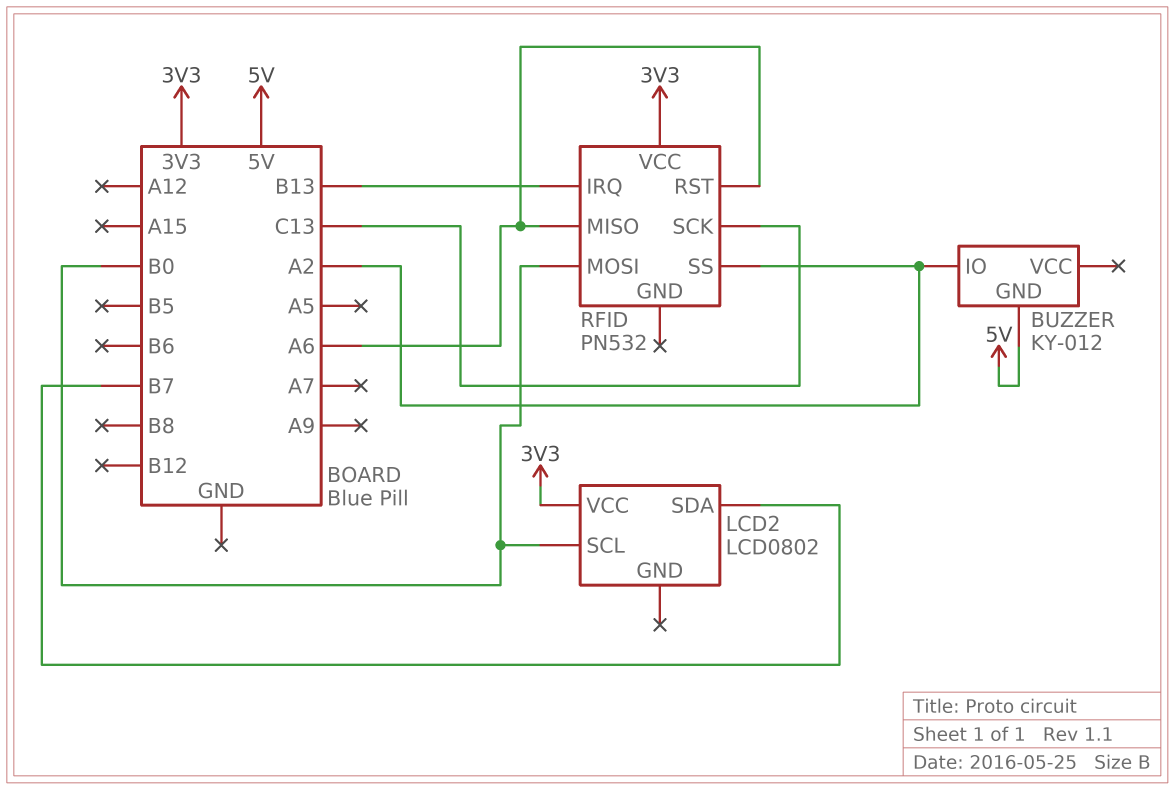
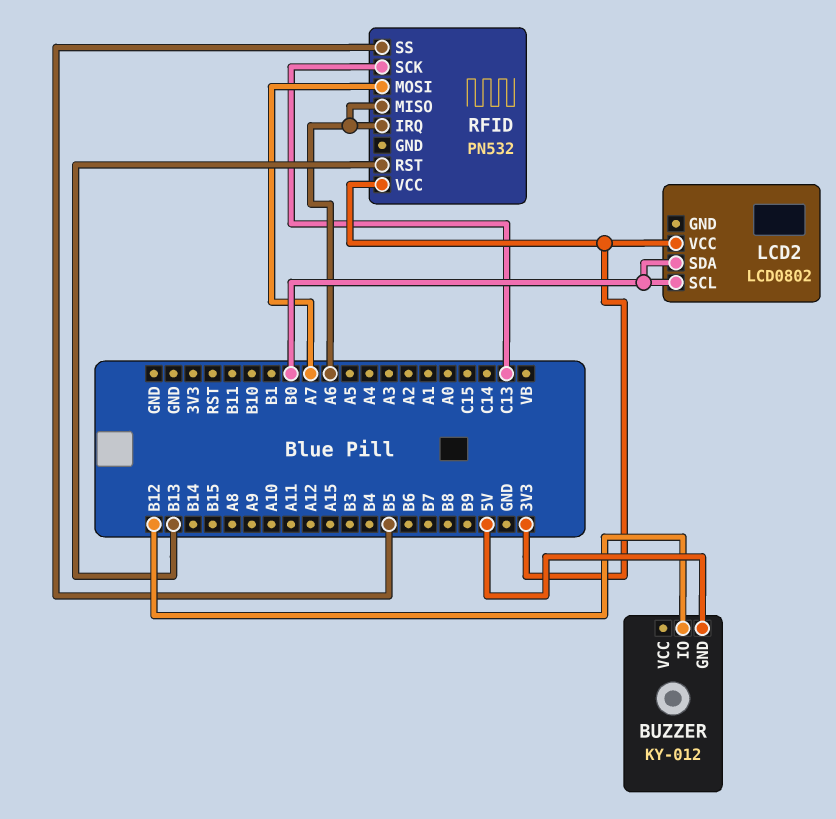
BUZZER pin IO: A2 -> B12
LCD2 pin SDA: B7 -> B0
RFID pin IRQ: B13 -> A6
RFID pin MOSI: B0 -> A7
RFID pin RST: A6 -> B13
RFID pin SS: A2 -> B5

